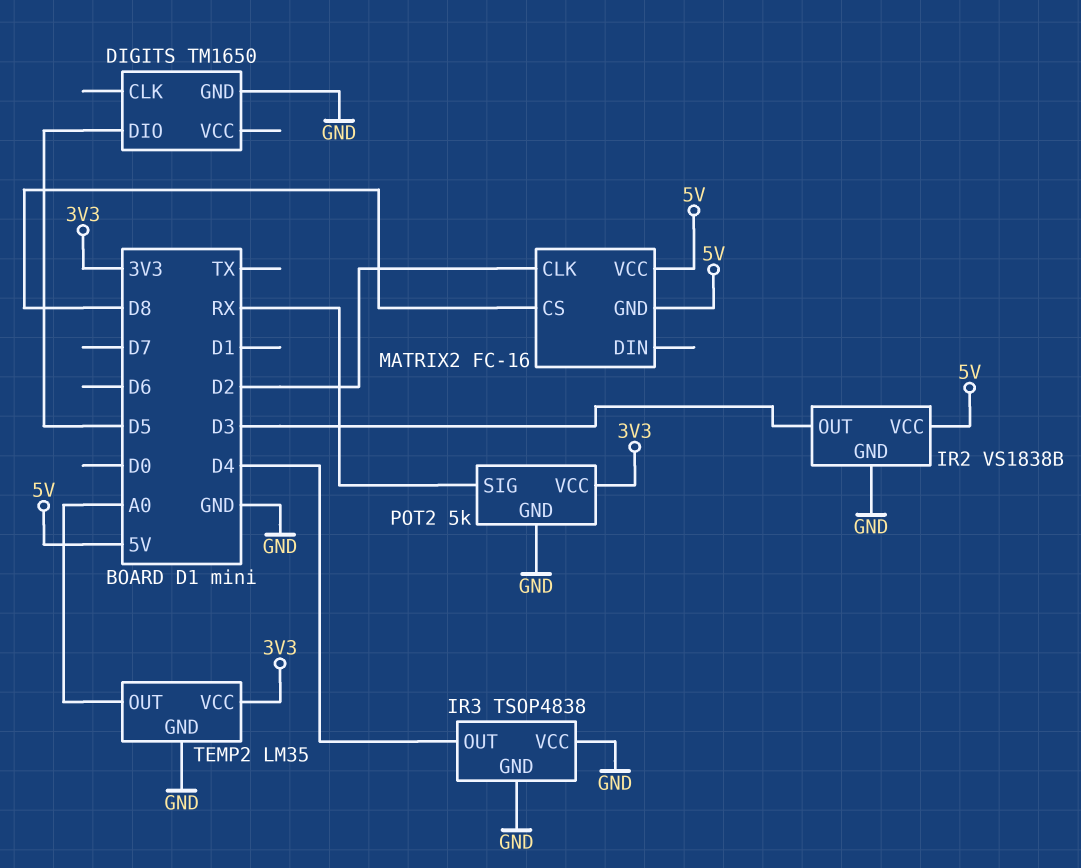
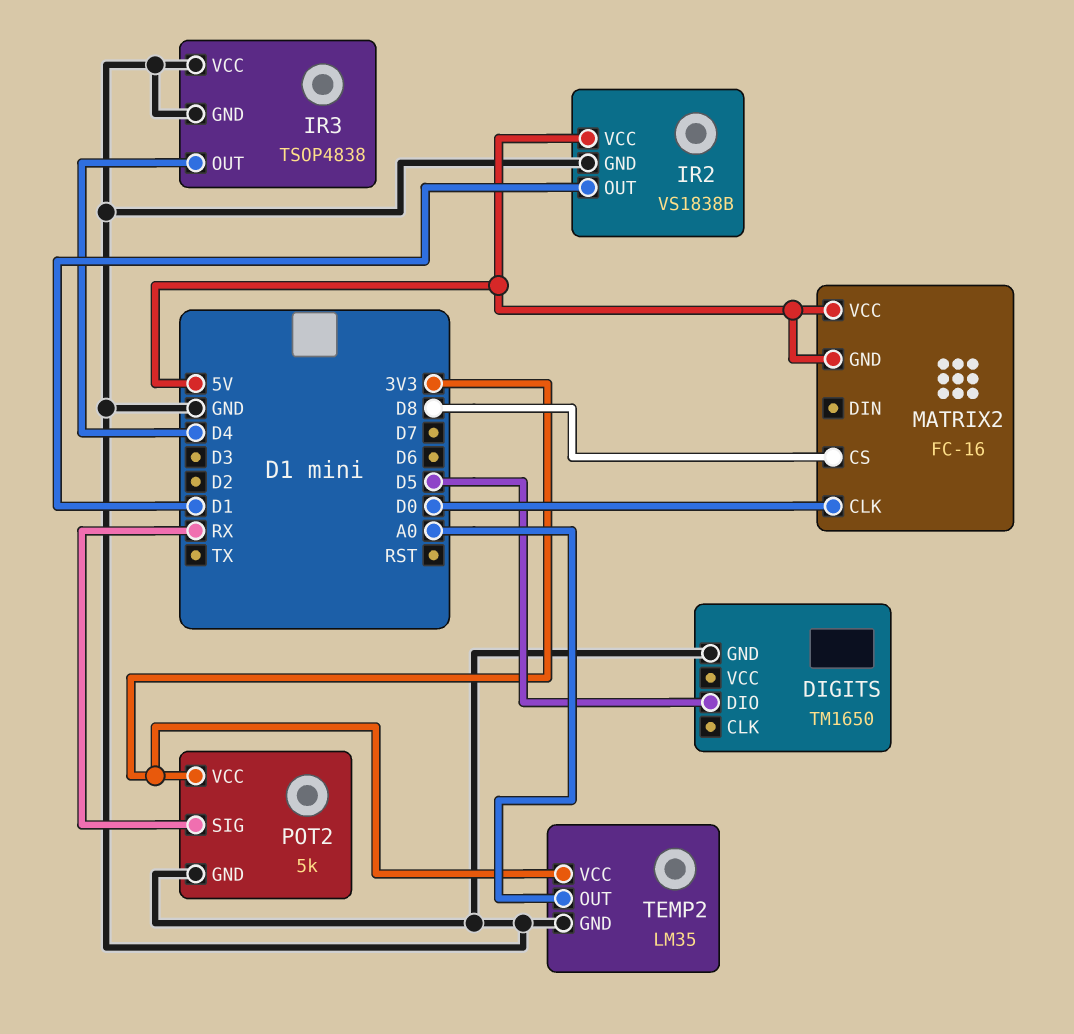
IR2 pin OUT: D3 -> D1
MATRIX2 pin CLK: D2 -> D0

